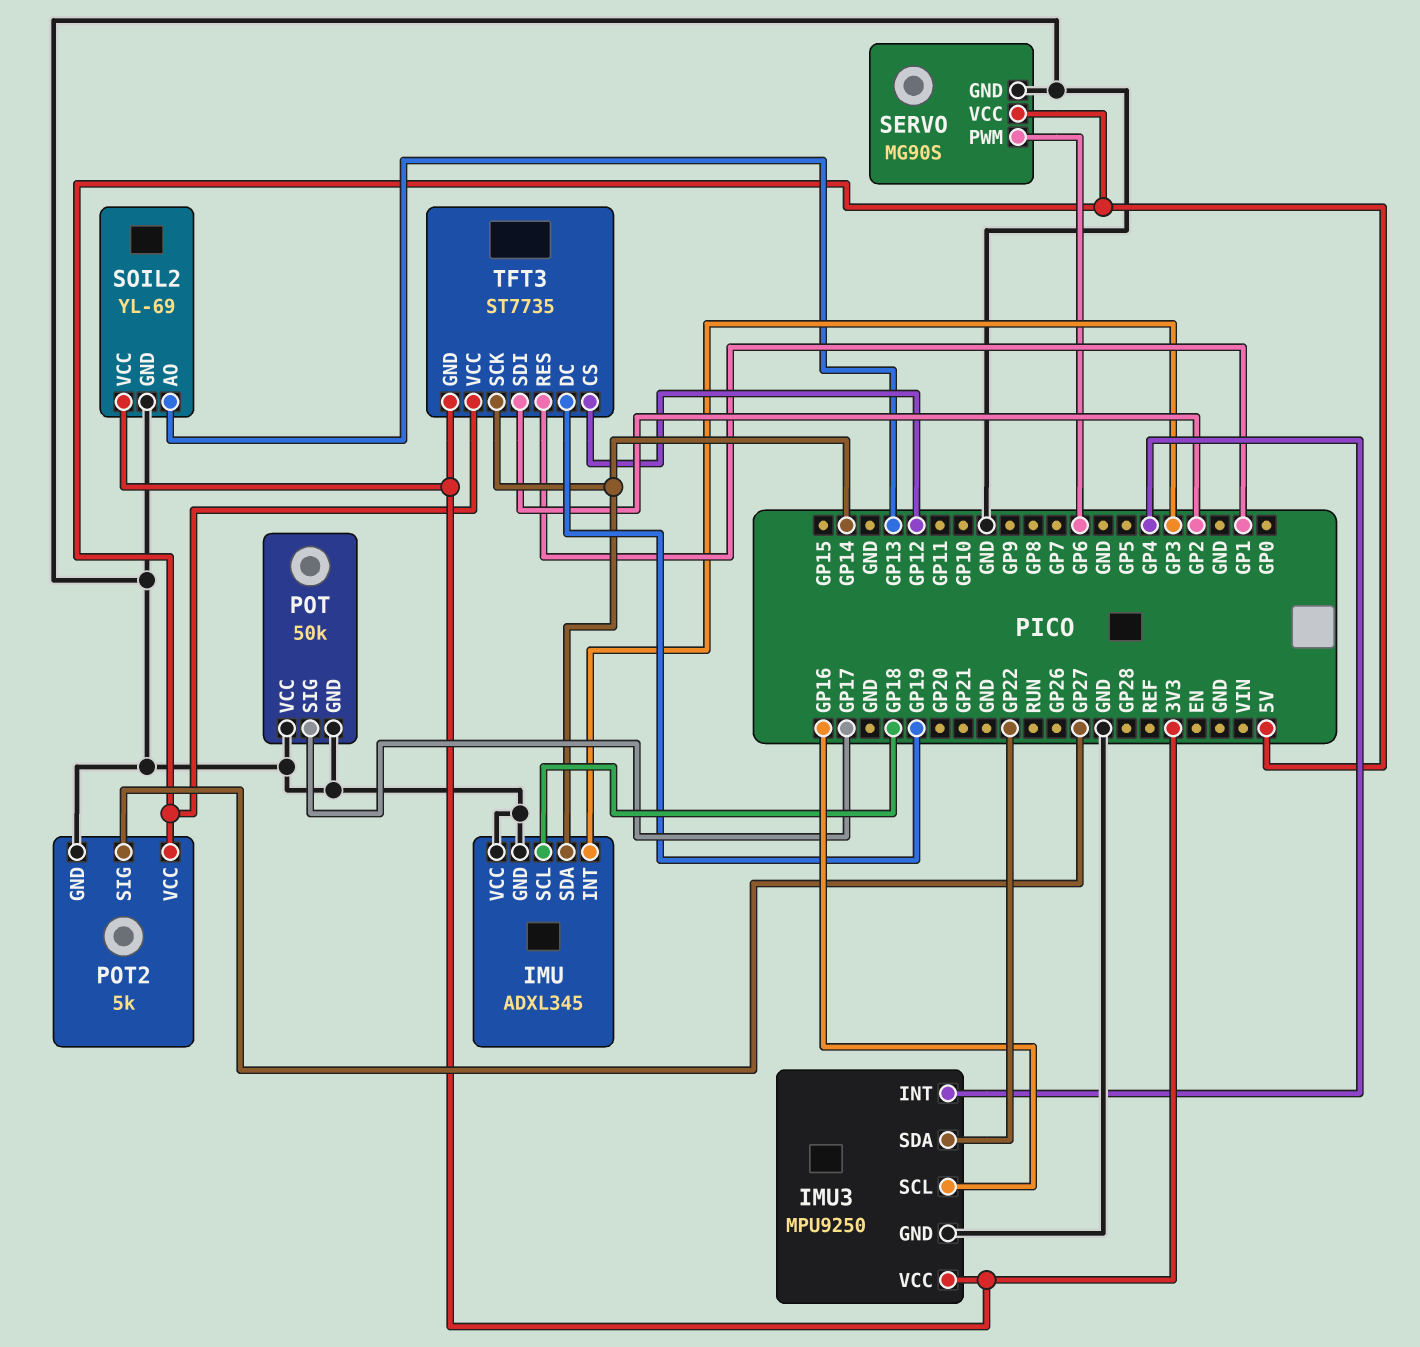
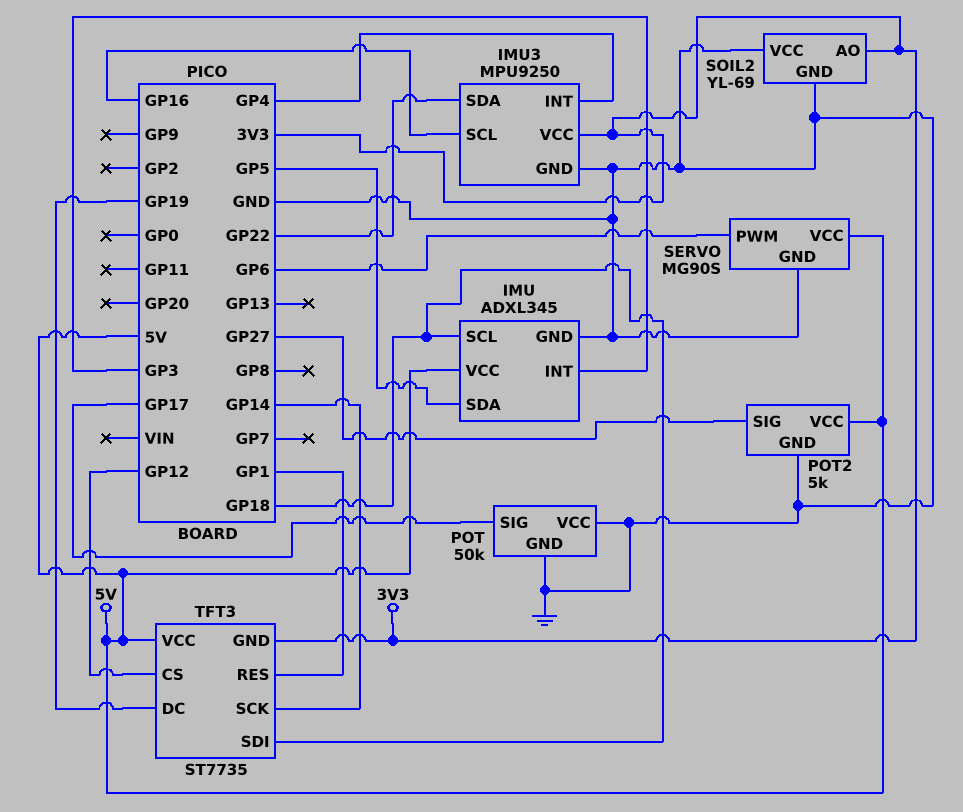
IMU pin SDA: GP14 -> GP5
IMU pin VCC: GND -> 5V
SOIL2 pin AO: GP13 -> 3V3
SOIL2 pin VCC: 3V3 -> GND
TFT3 pin SDI: GP2 -> GP18

